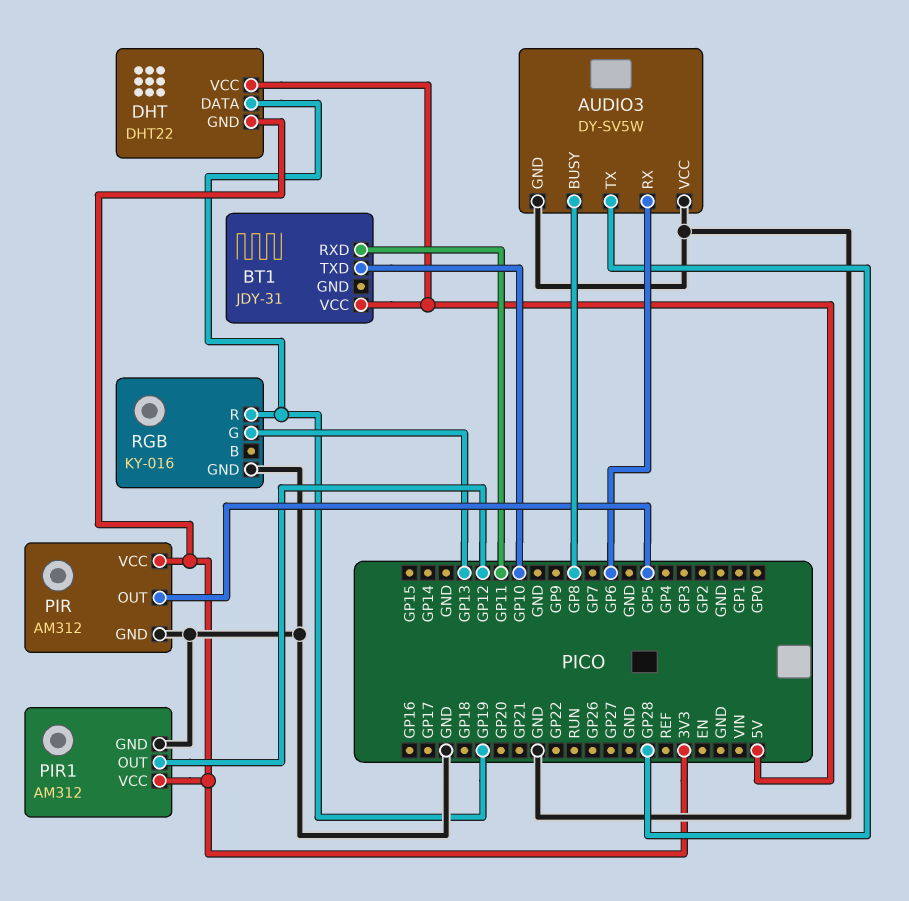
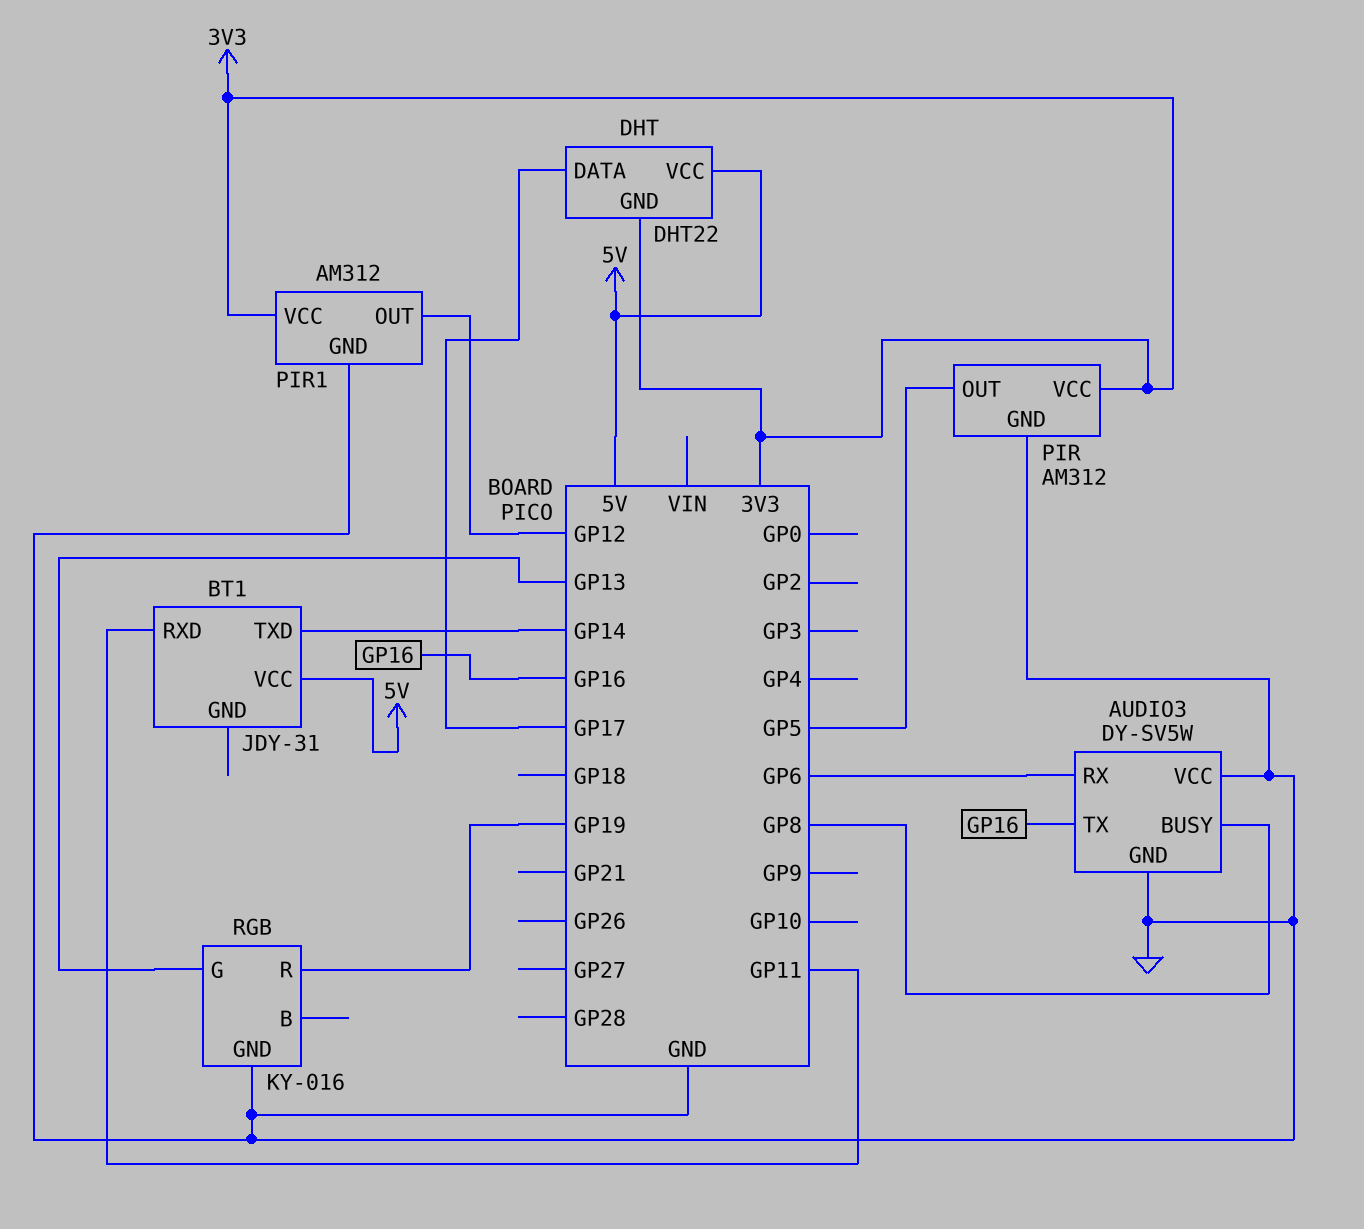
AUDIO3 pin TX: GP28 -> GP16
BT1 pin TXD: GP10 -> GP14
DHT pin DATA: GP19 -> GP17

